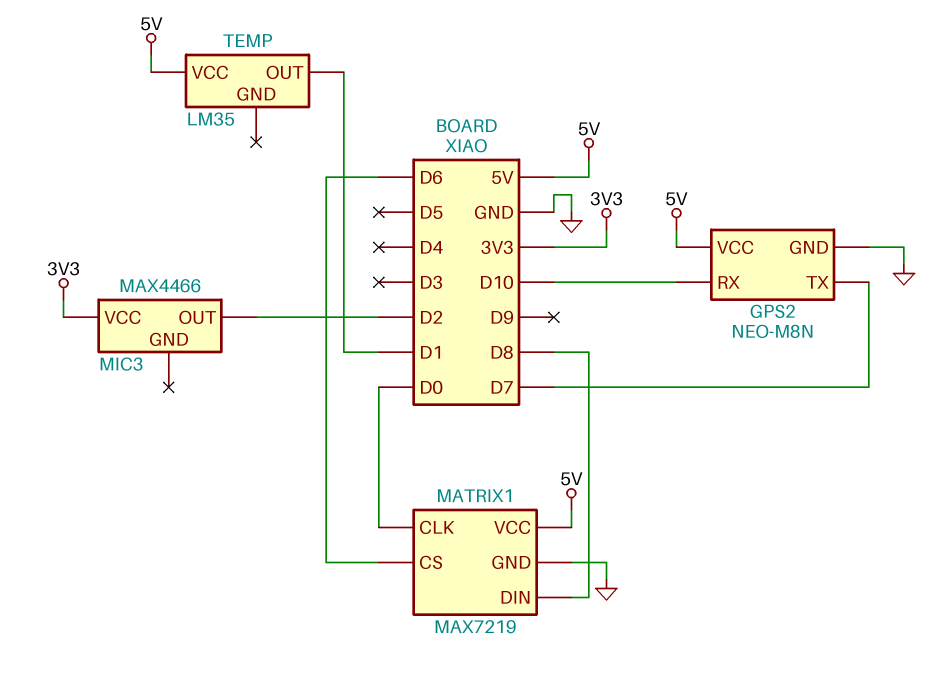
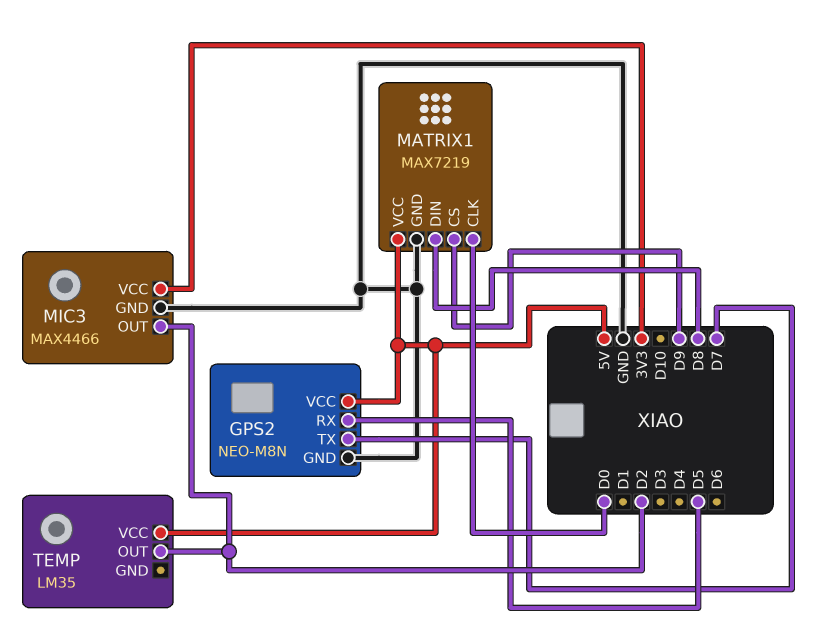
GPS2 pin RX: D10 -> D5
MATRIX1 pin CS: D6 -> D9
MIC3 pin GND: none -> GND
TEMP pin OUT: D1 -> D2

